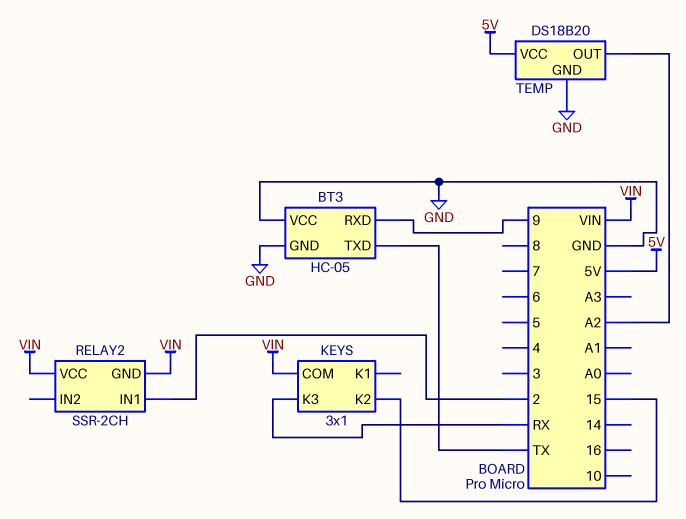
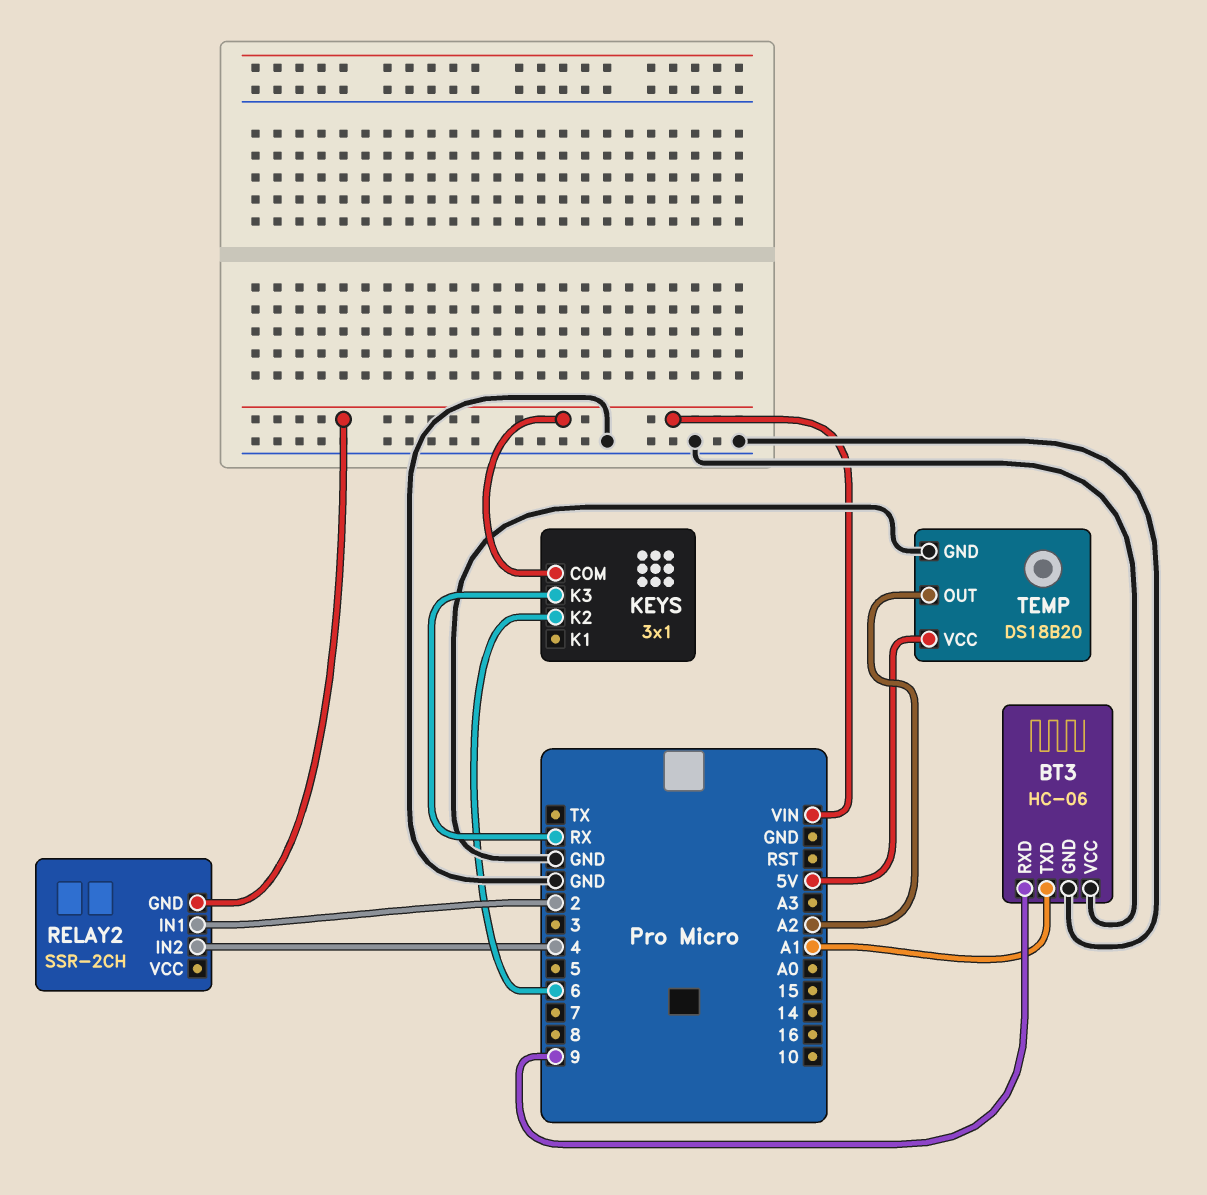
BT3: HC-05 -> HC-06
BT3 pin TXD: TX -> A1
KEYS pin K2: 15 -> 6
RELAY2 pin IN2: none -> 4
RELAY2 pin VCC: VIN -> none

